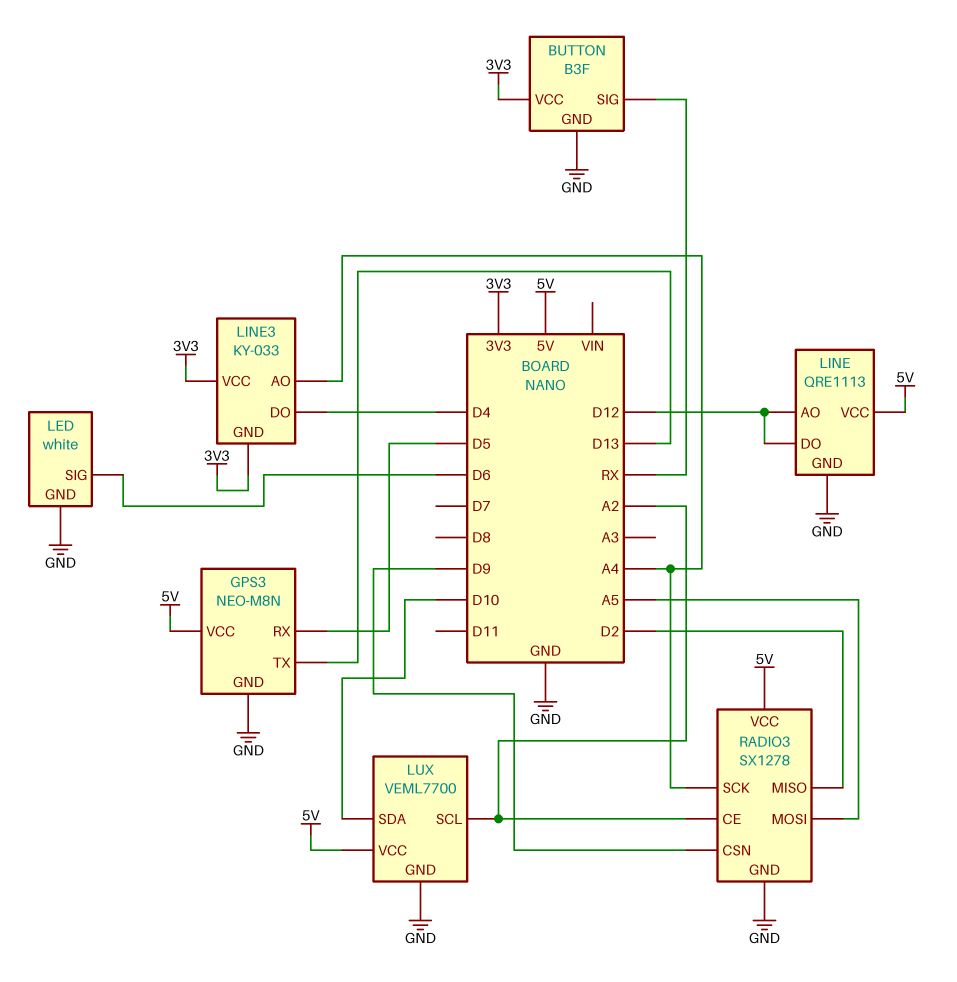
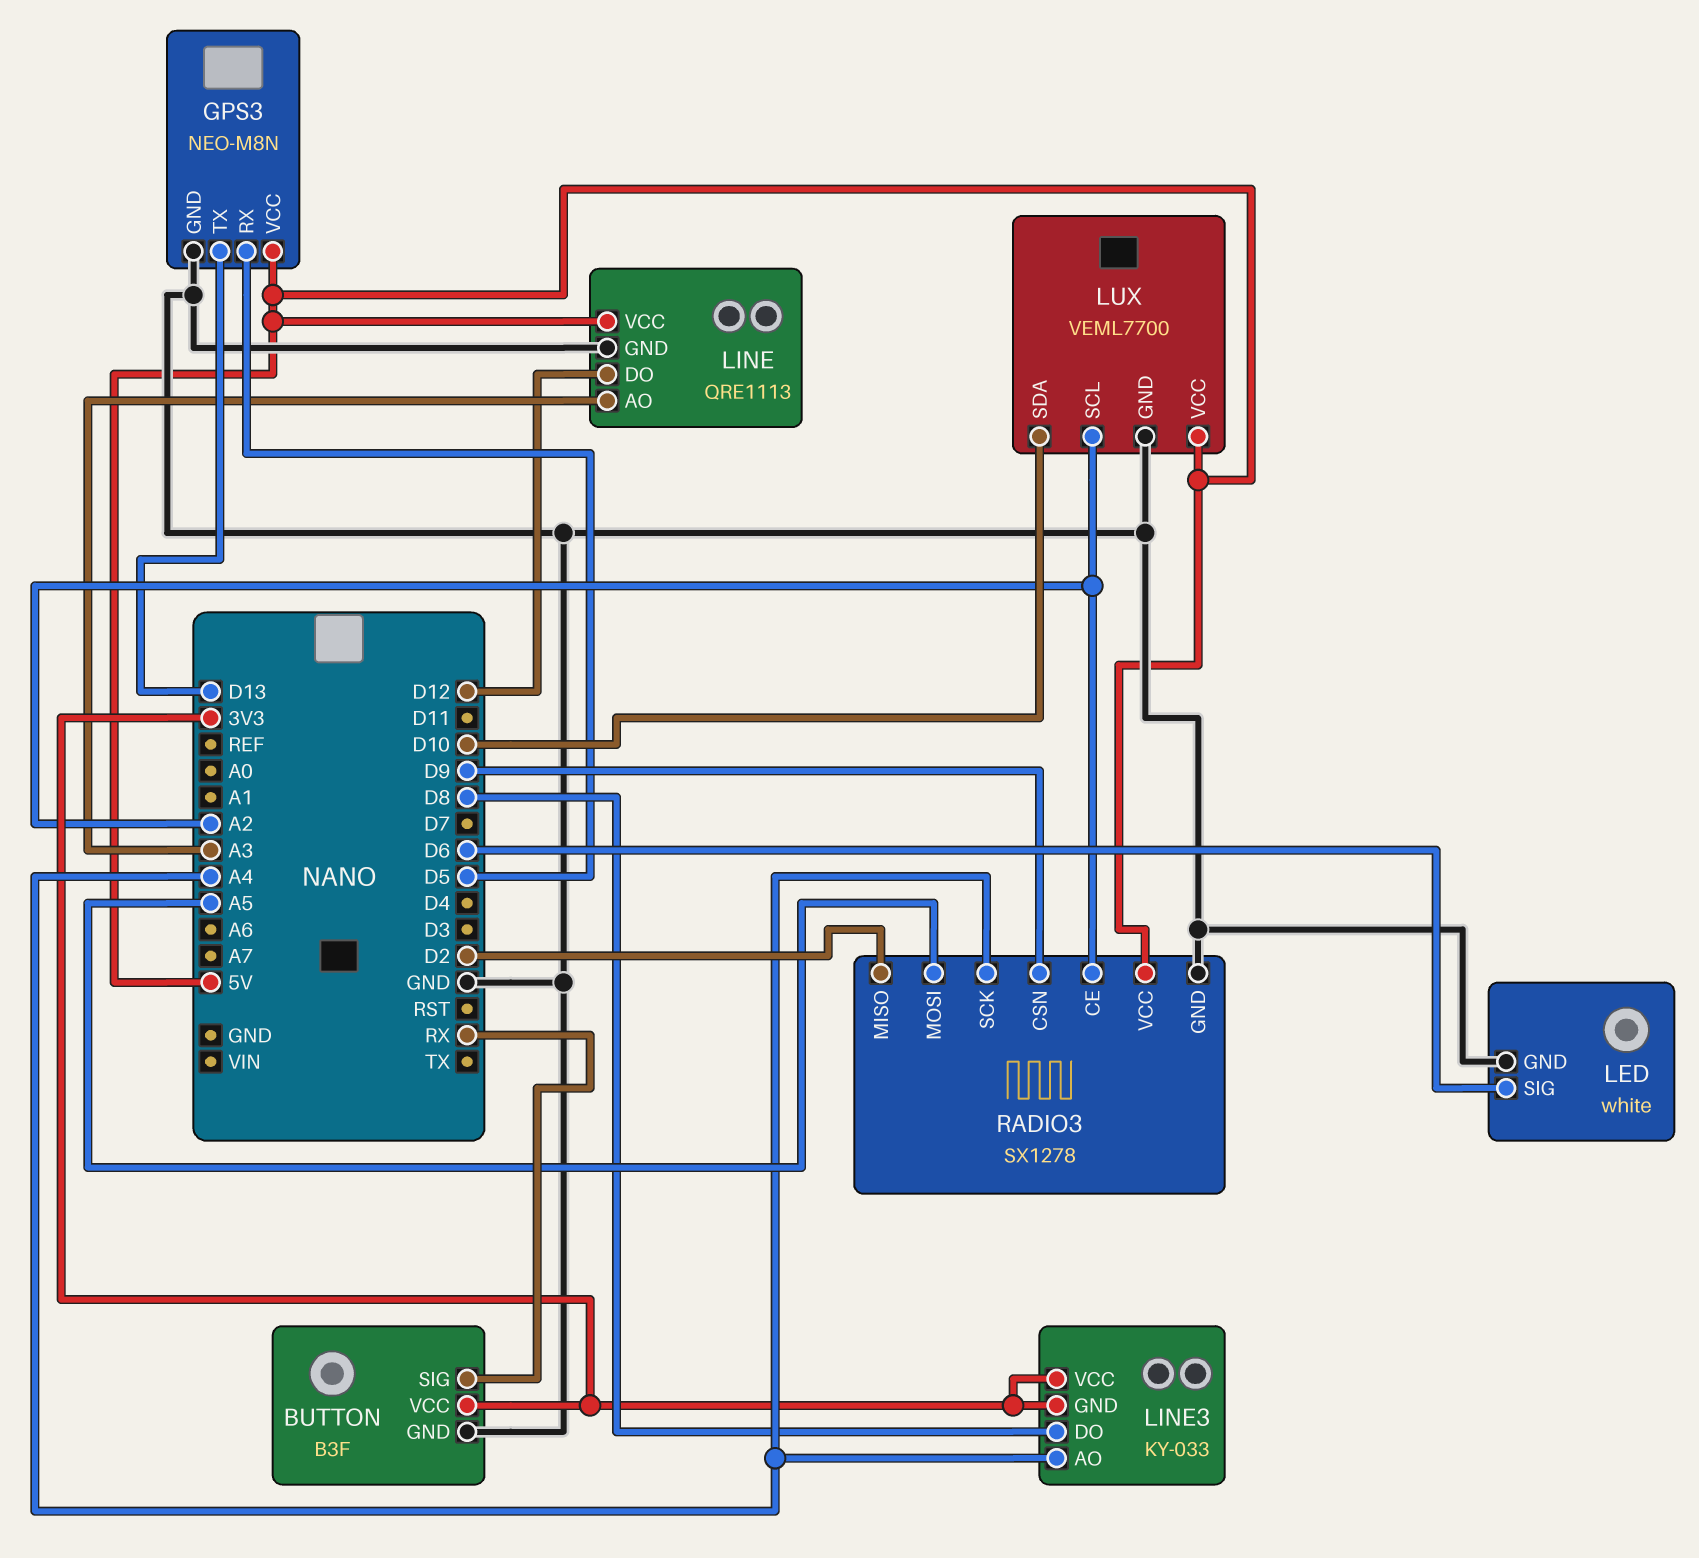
LINE pin AO: D12 -> A3
LINE3 pin DO: D4 -> D8

